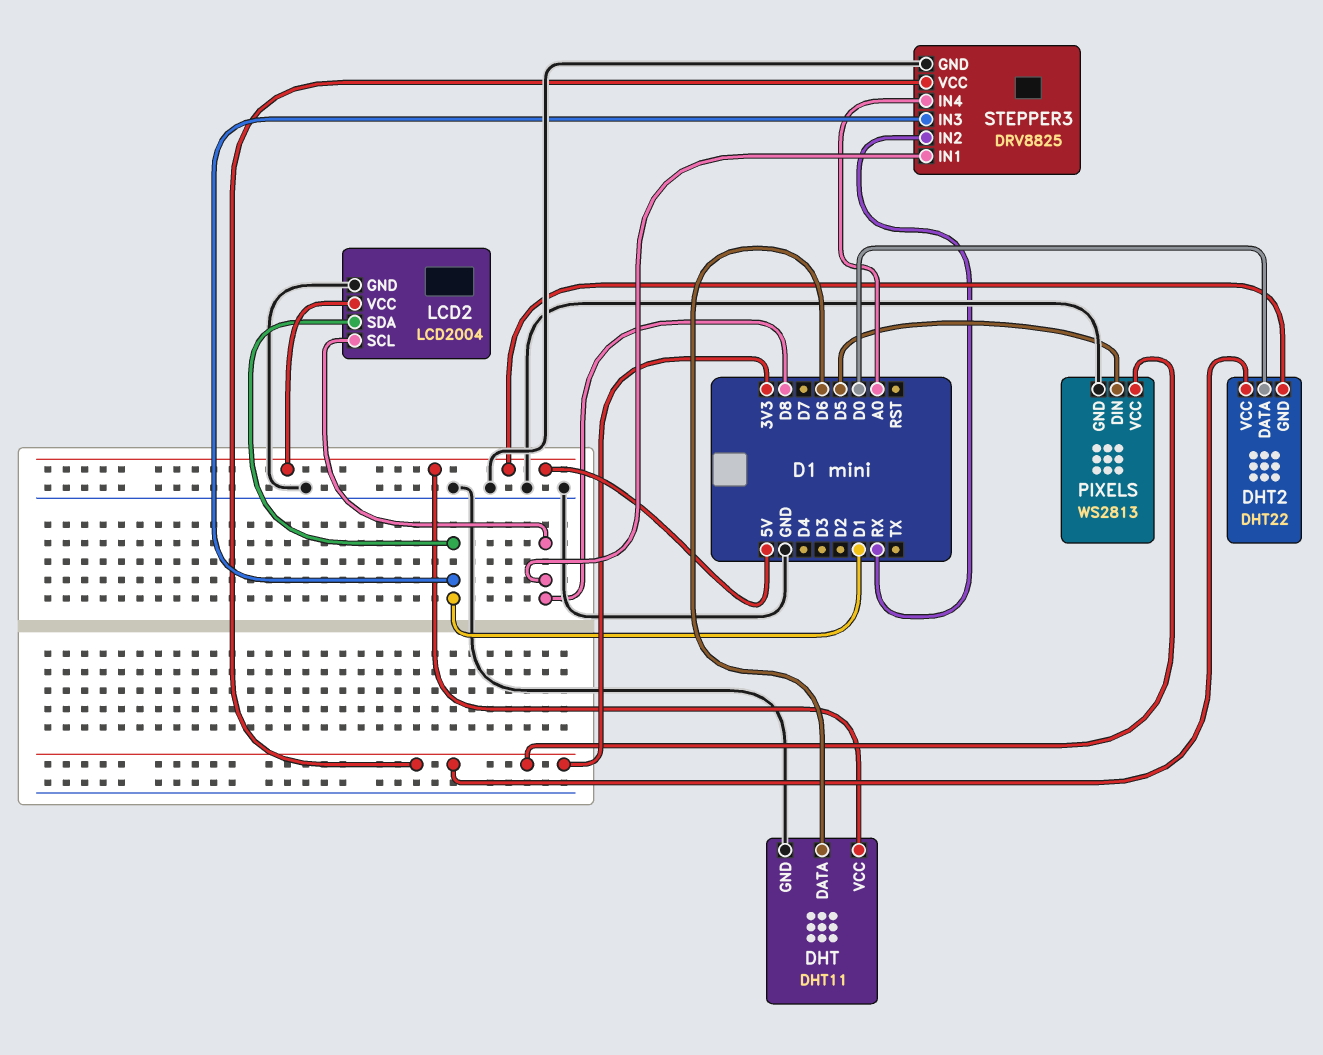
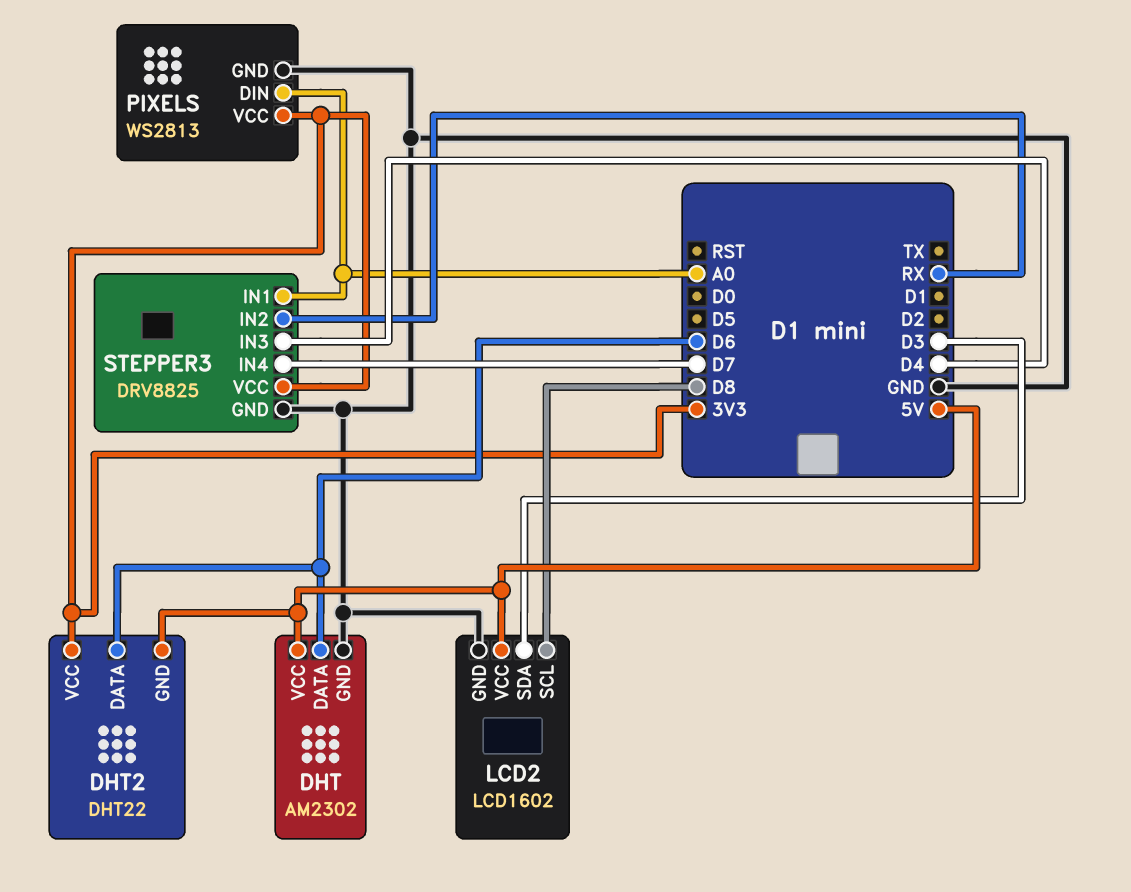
DHT: DHT11 -> AM2302
DHT2 pin DATA: D0 -> D6
LCD2: LCD2004 -> LCD1602
LCD2 pin SDA: D1 -> D3
PIXELS pin DIN: D5 -> A0
STEPPER3 pin IN1: D8 -> A0
STEPPER3 pin IN3: D1 -> D4
STEPPER3 pin IN4: A0 -> D7

